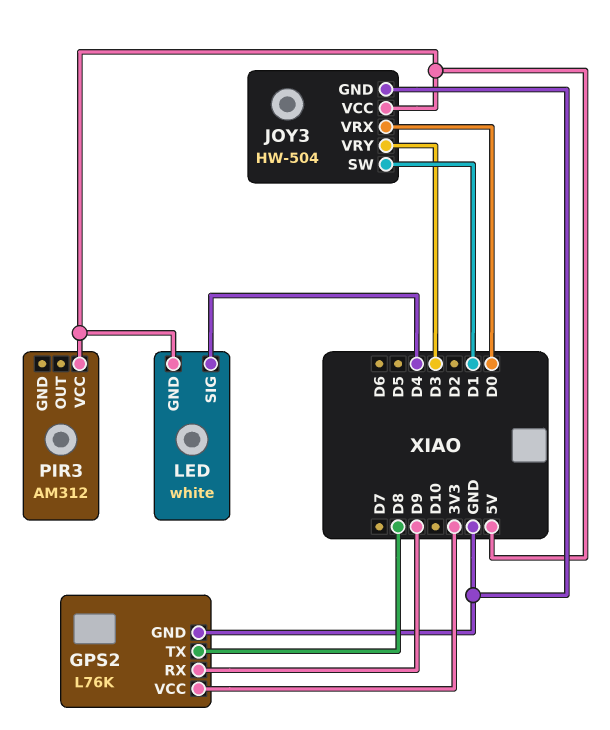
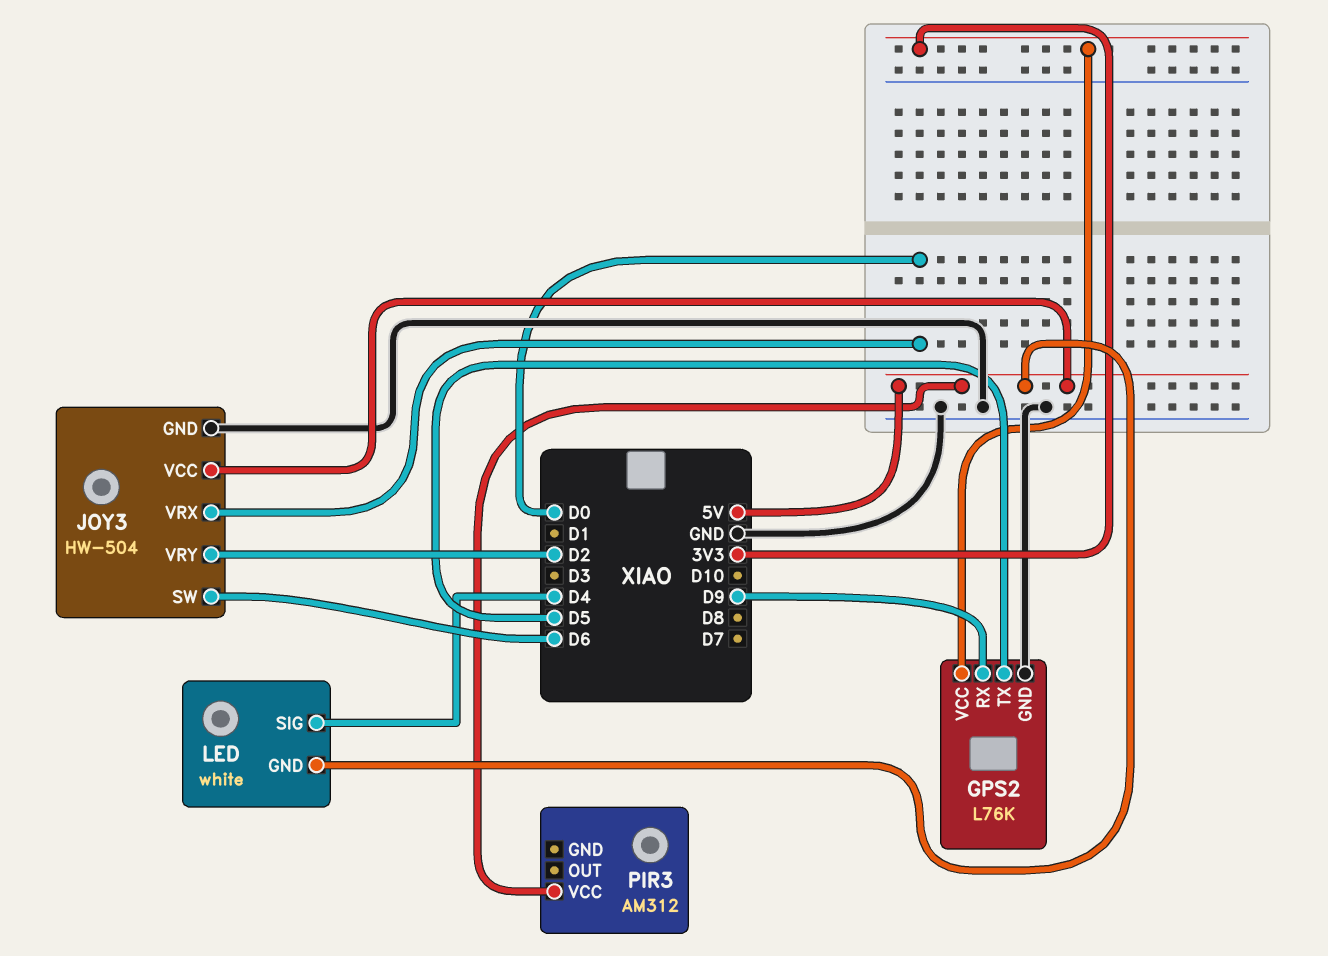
GPS2 pin TX: D8 -> D5
JOY3 pin SW: D1 -> D6
JOY3 pin VRY: D3 -> D2

